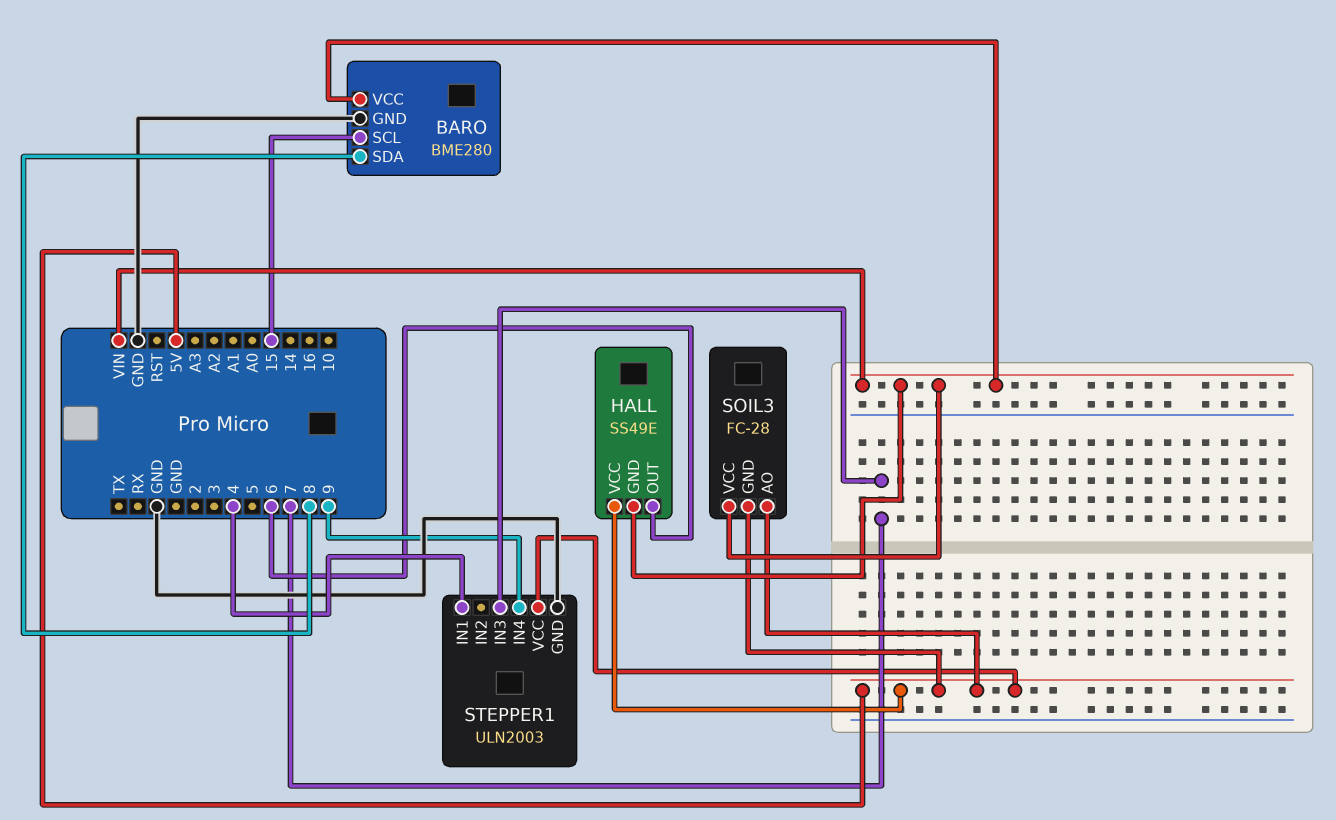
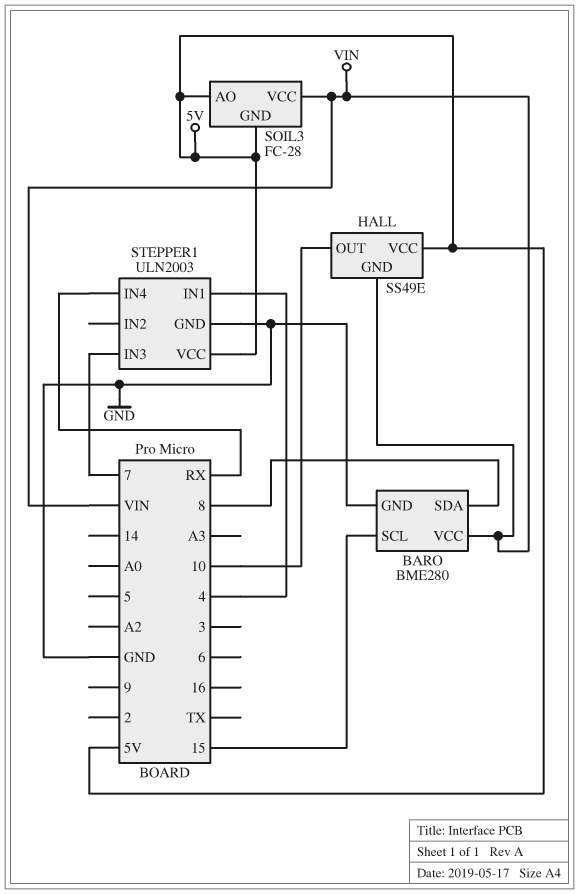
HALL pin OUT: 6 -> 10
STEPPER1 pin IN4: 9 -> RX

